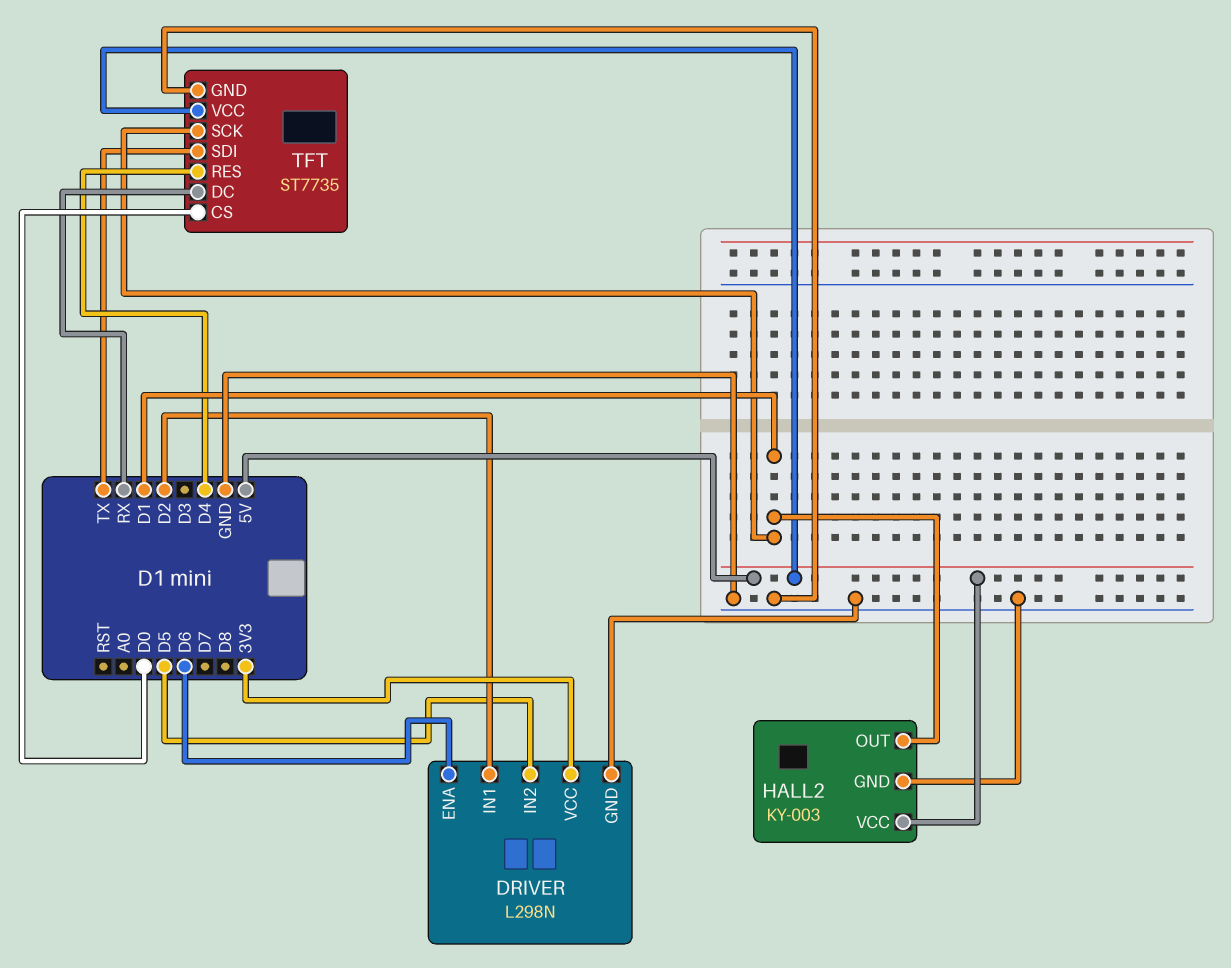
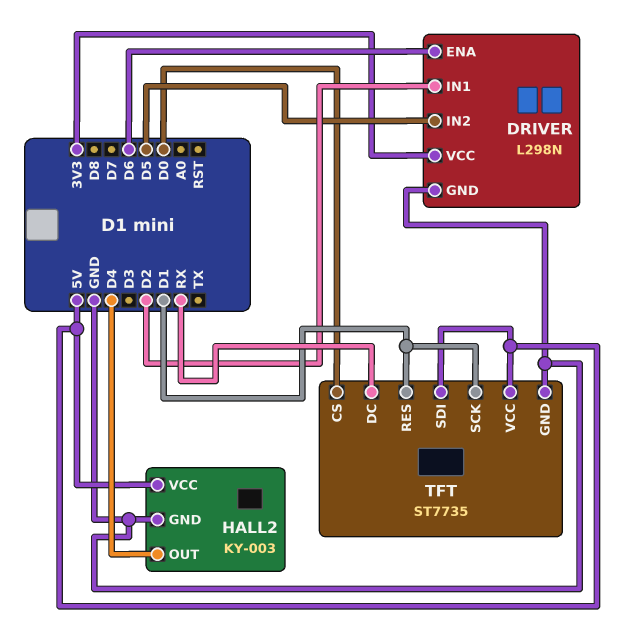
HALL2 pin OUT: D1 -> D4
TFT pin RES: D4 -> D1
TFT pin SDI: TX -> 5V

